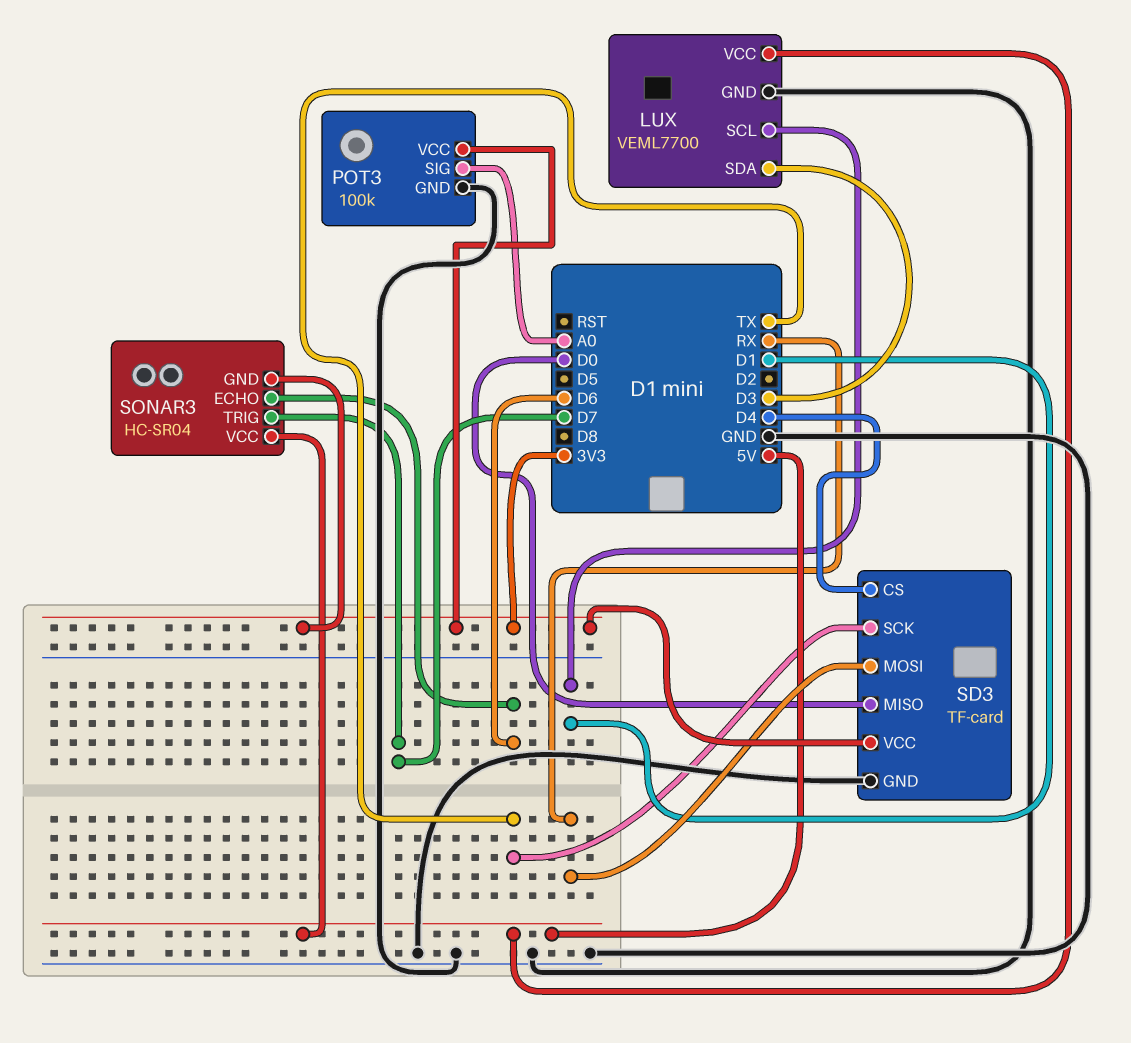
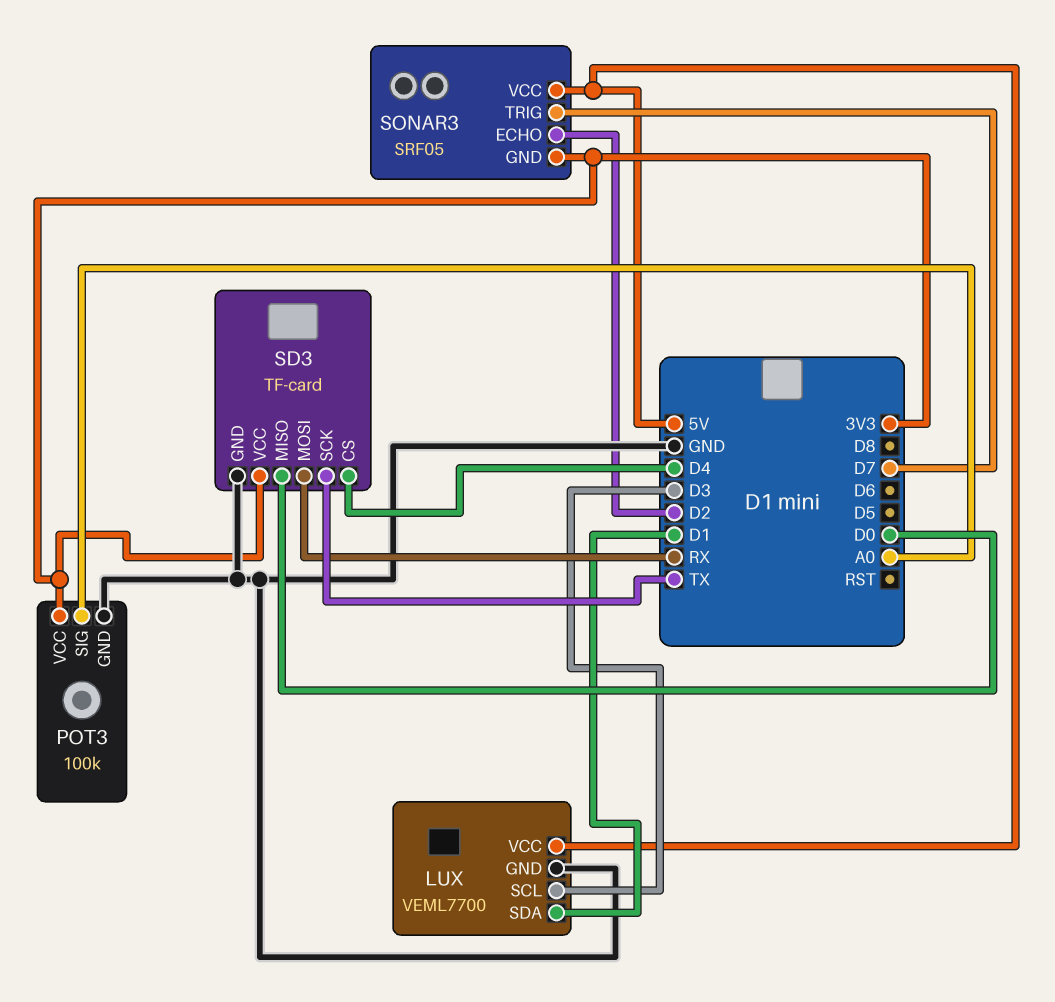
LUX pin SCL: D1 -> D3
LUX pin SDA: D3 -> D1
SONAR3: HC-SR04 -> SRF05
SONAR3 pin ECHO: D6 -> D2

